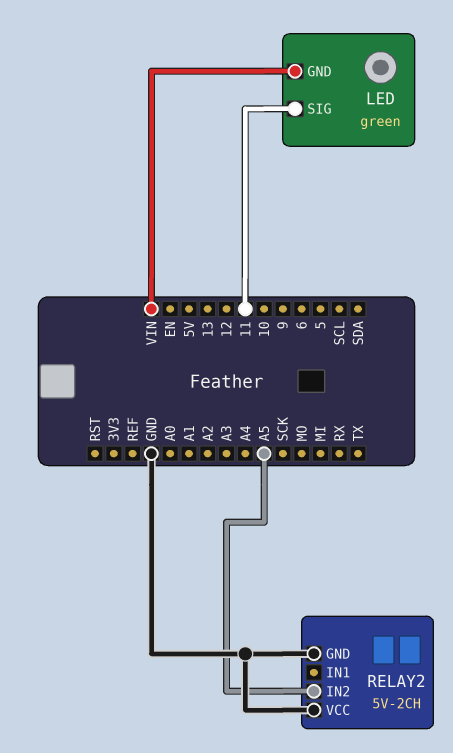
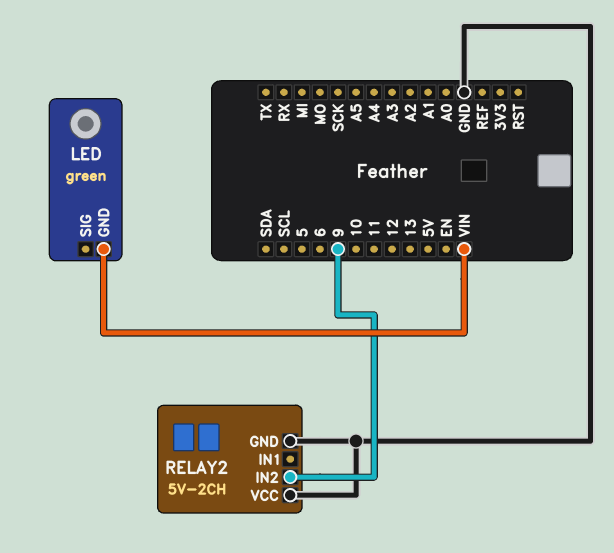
LED pin SIG: 11 -> none
RELAY2 pin IN2: A5 -> 9

